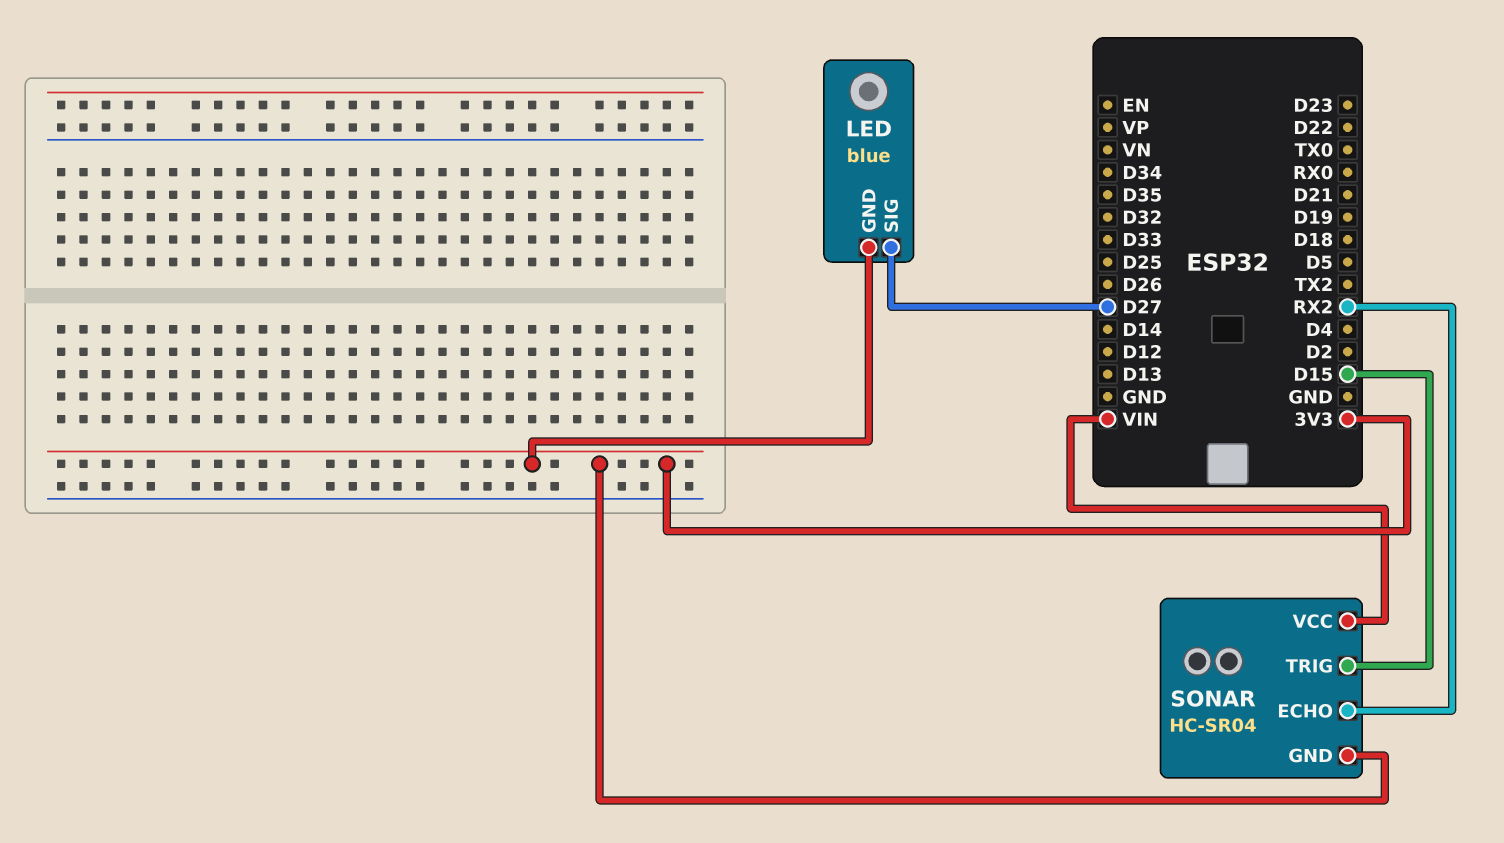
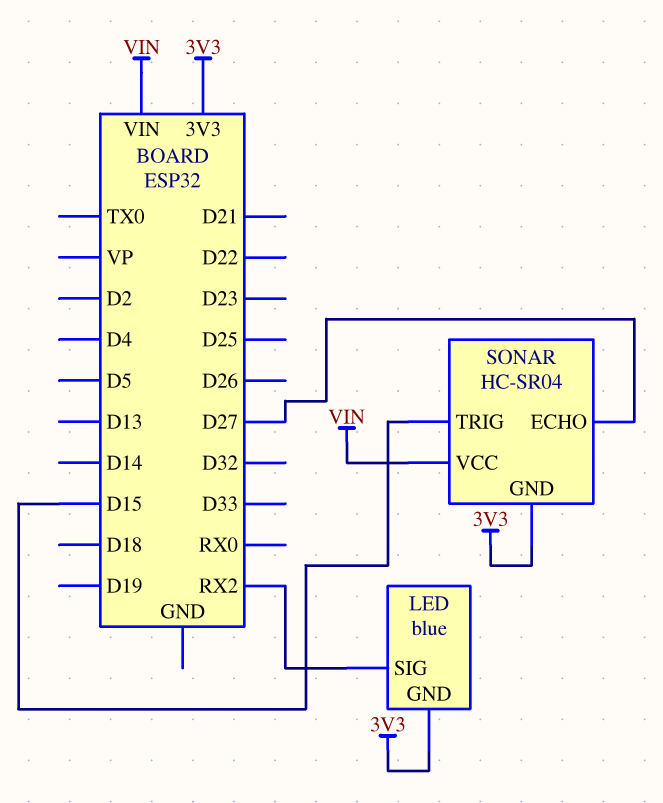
LED pin SIG: D27 -> RX2
SONAR pin ECHO: RX2 -> D27

